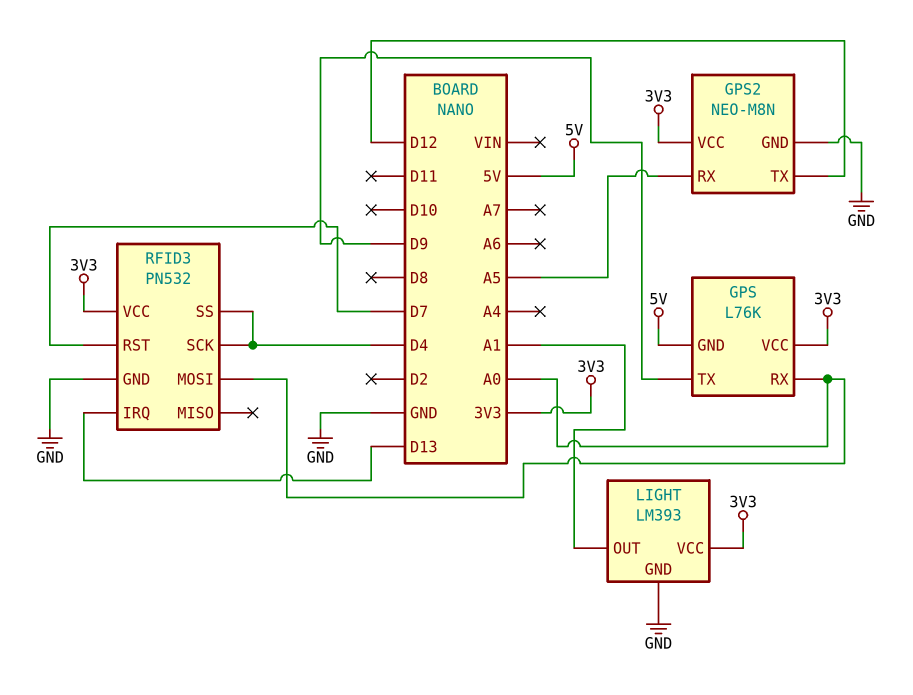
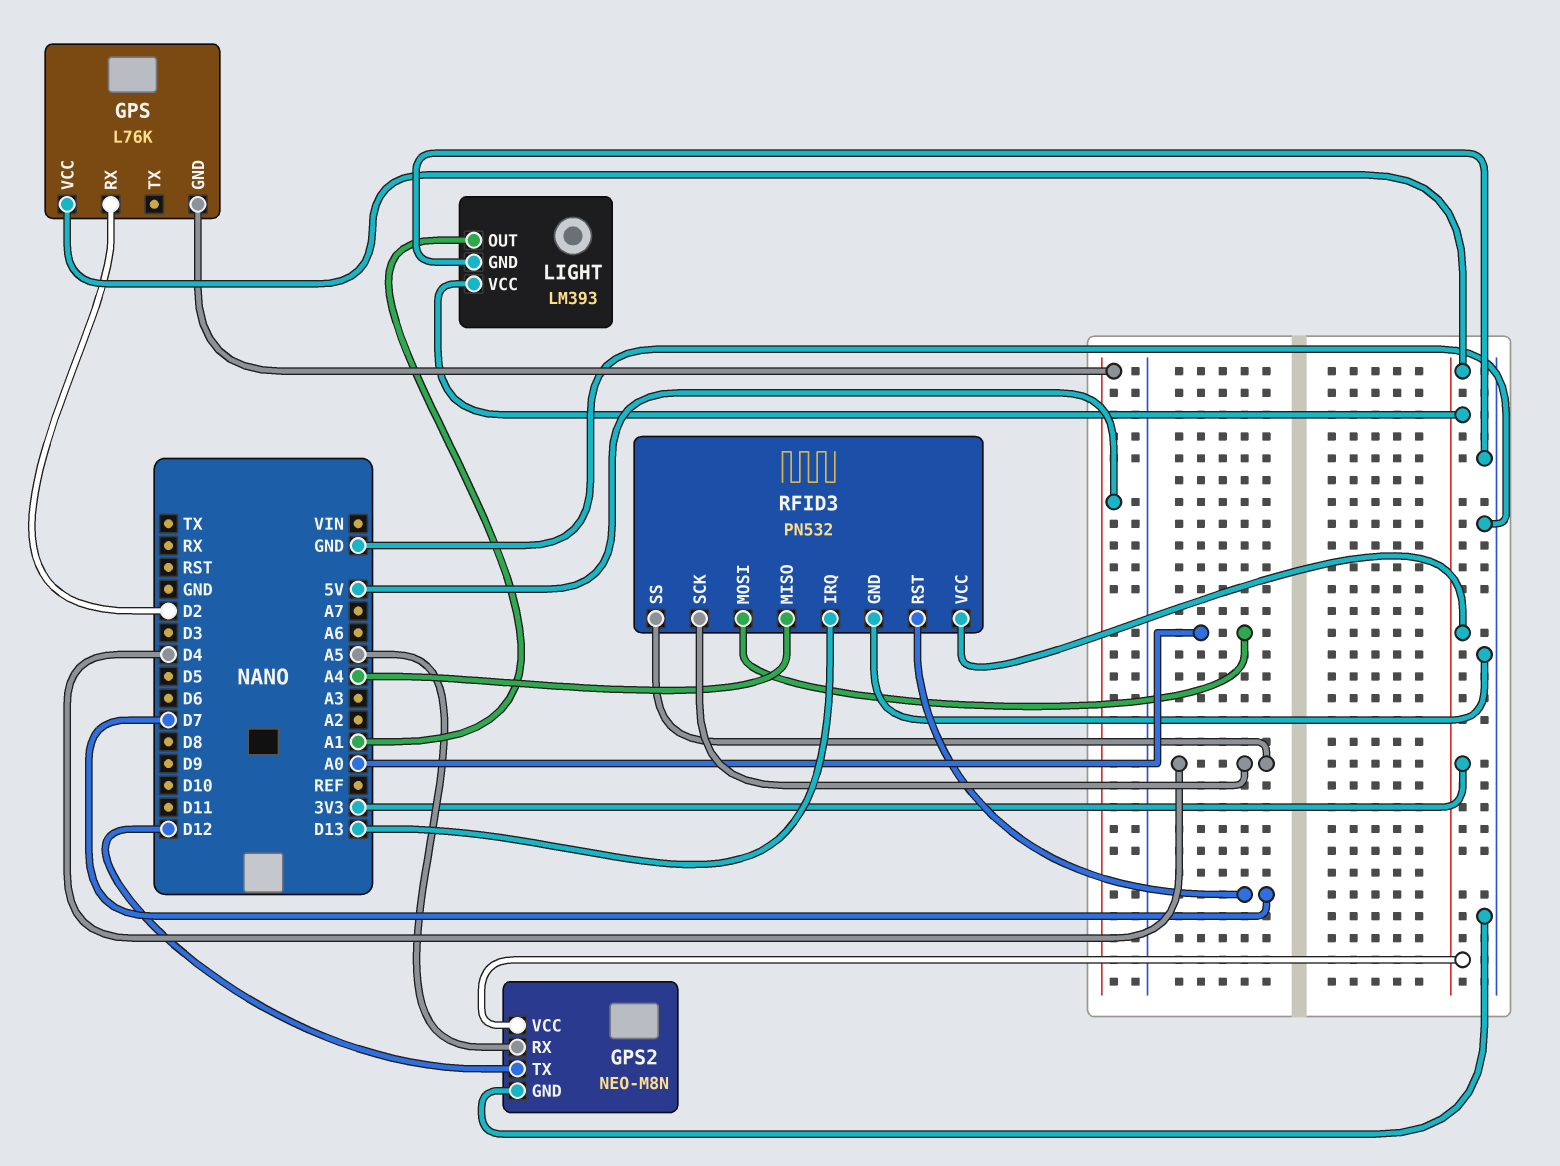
GPS pin RX: A0 -> D2
GPS pin TX: D9 -> none
RFID3 pin MISO: none -> A4

